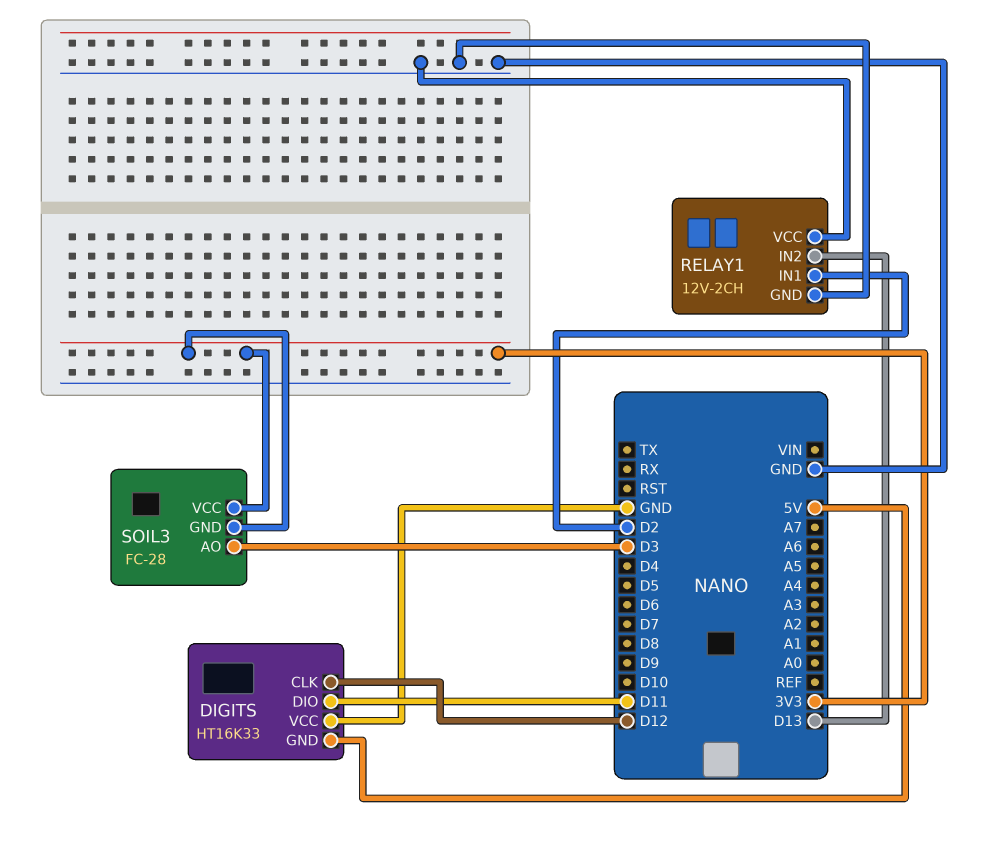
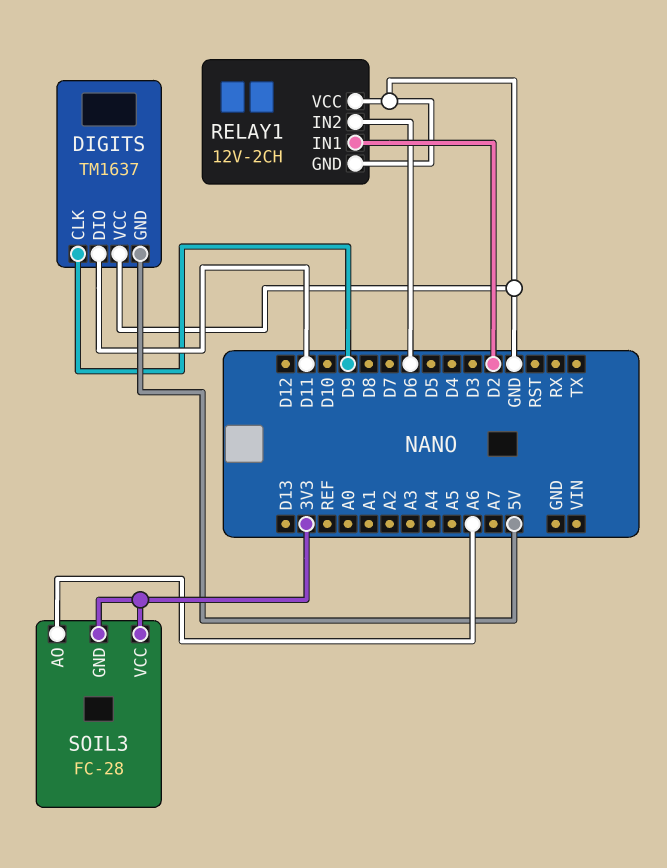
DIGITS: HT16K33 -> TM1637
DIGITS pin CLK: D12 -> D9
RELAY1 pin IN2: D13 -> D6
SOIL3 pin AO: D3 -> A6

